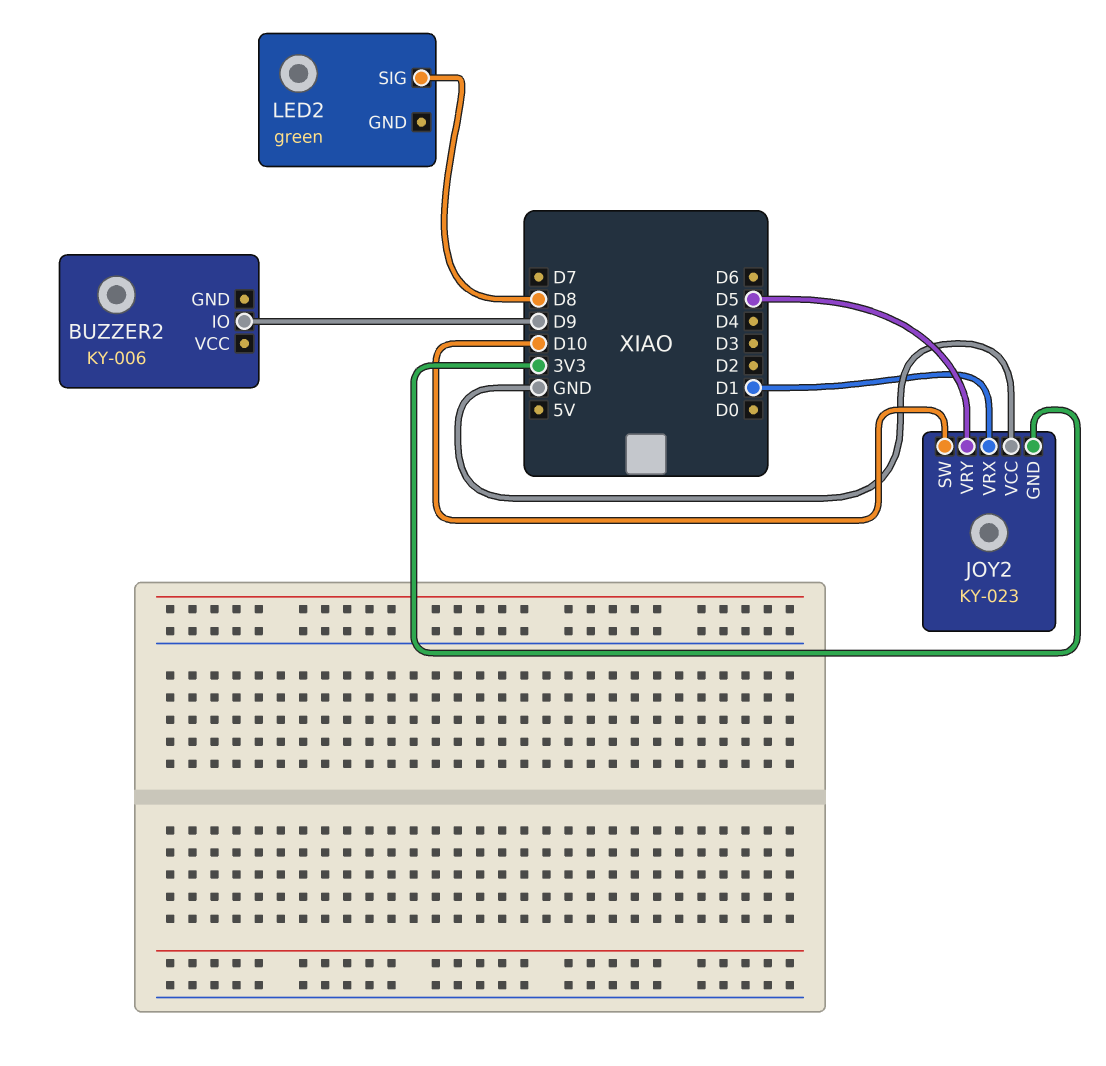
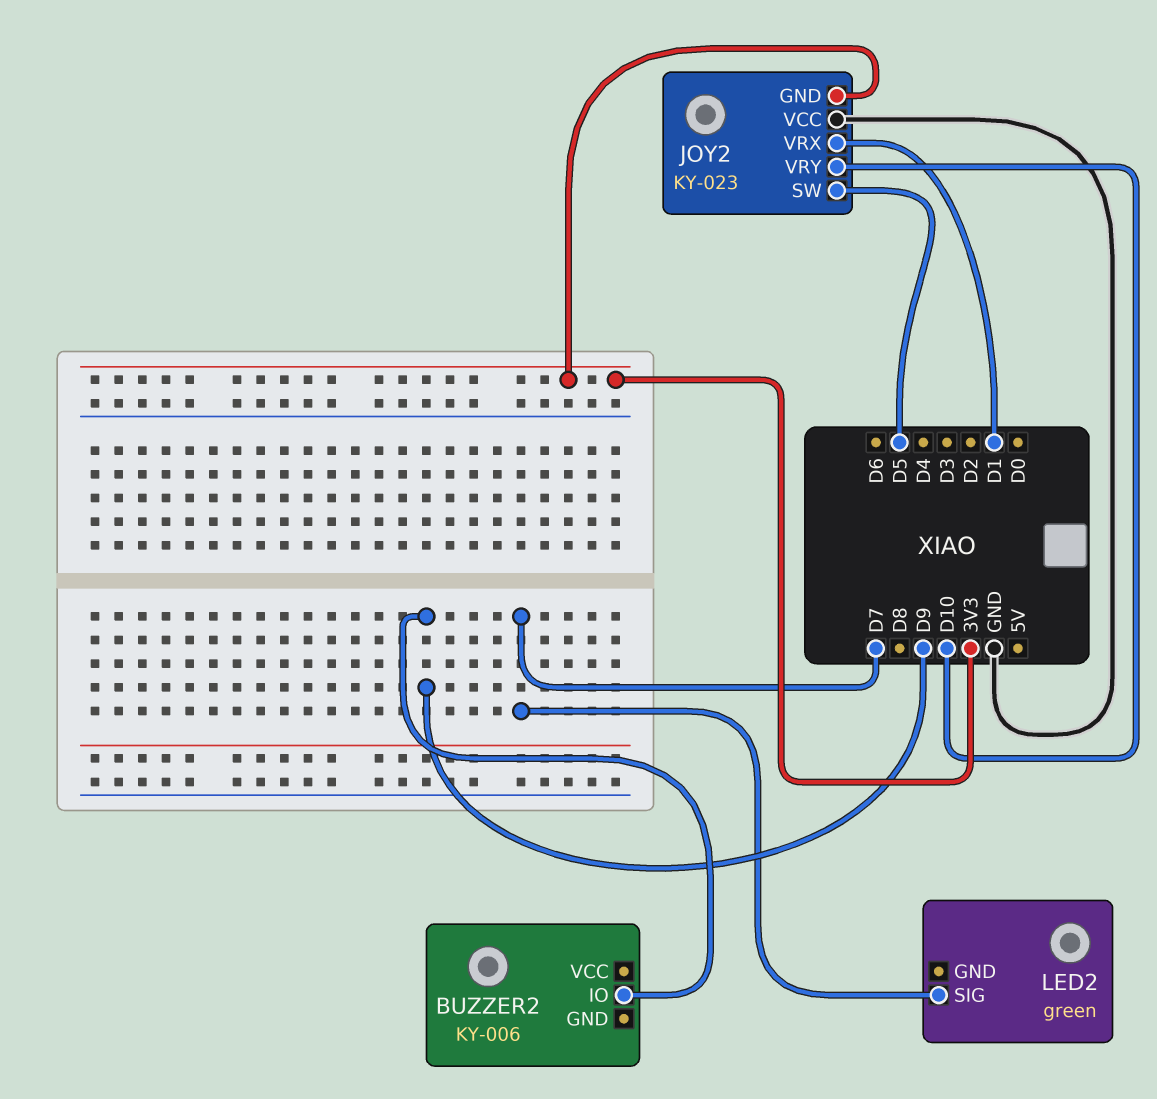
JOY2 pin SW: D10 -> D5
JOY2 pin VRY: D5 -> D10
LED2 pin SIG: D8 -> D7

